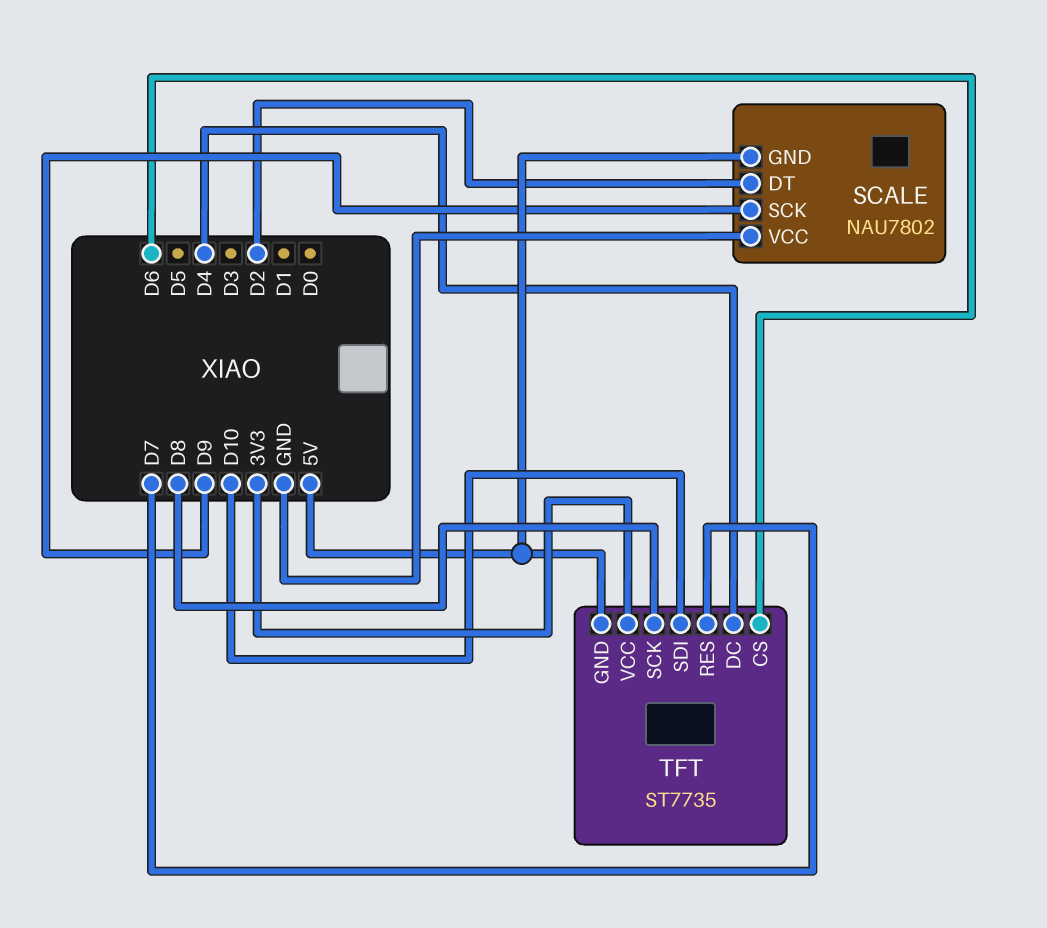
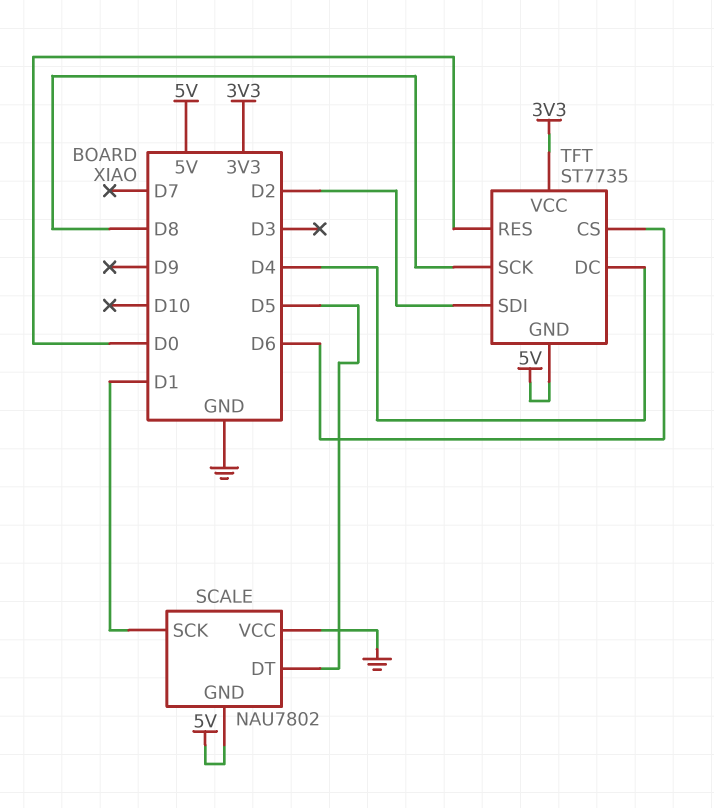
SCALE pin DT: D2 -> D5
SCALE pin SCK: D9 -> D1
TFT pin RES: D7 -> D0
TFT pin SDI: D10 -> D2

